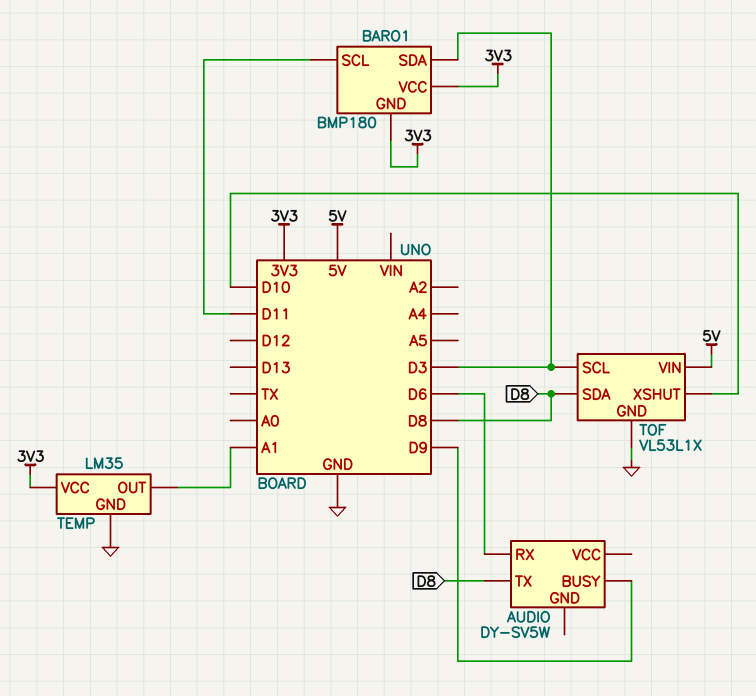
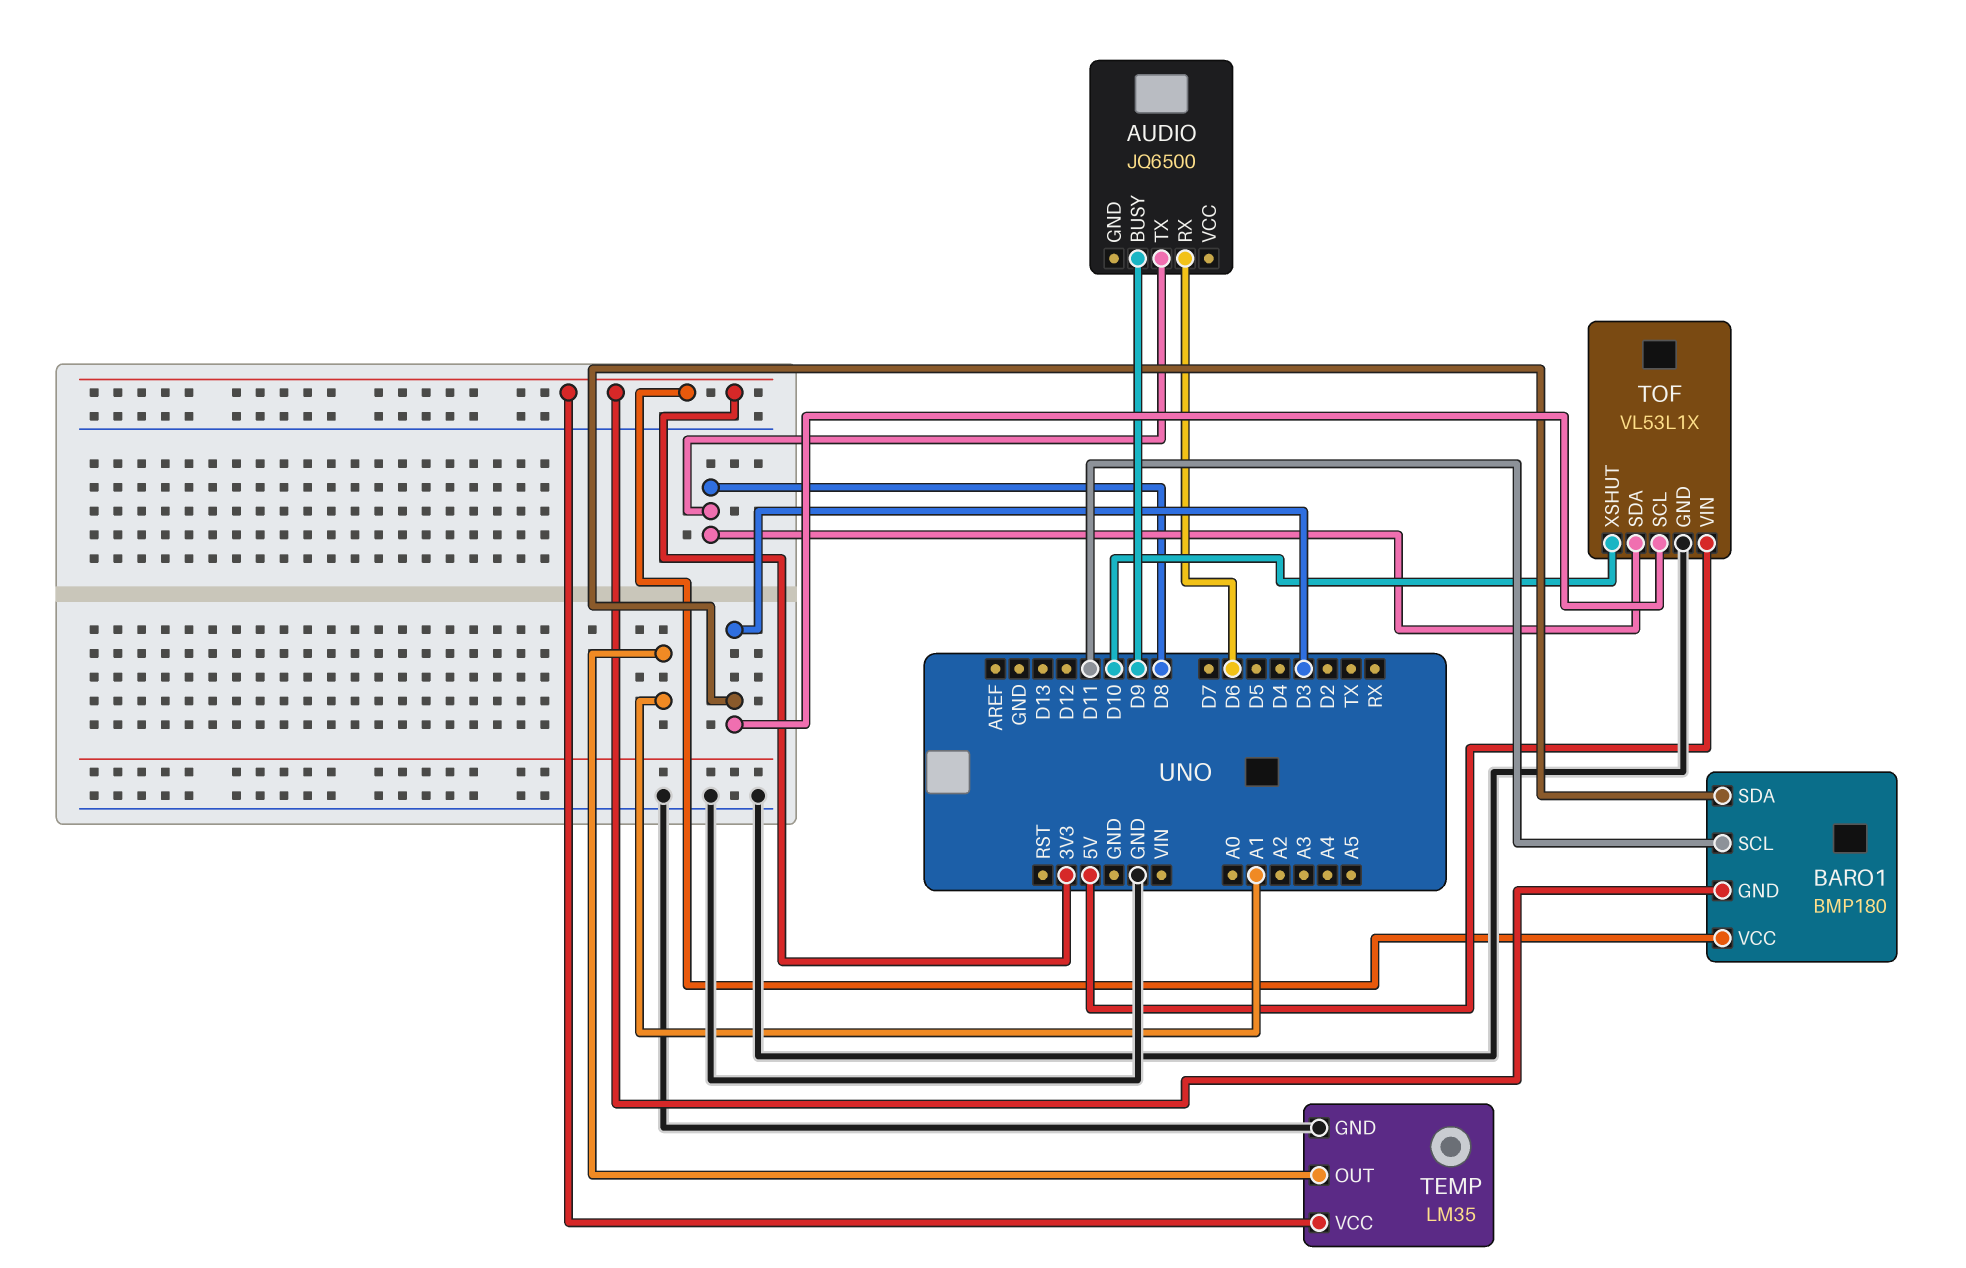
AUDIO: DY-SV5W -> JQ6500

